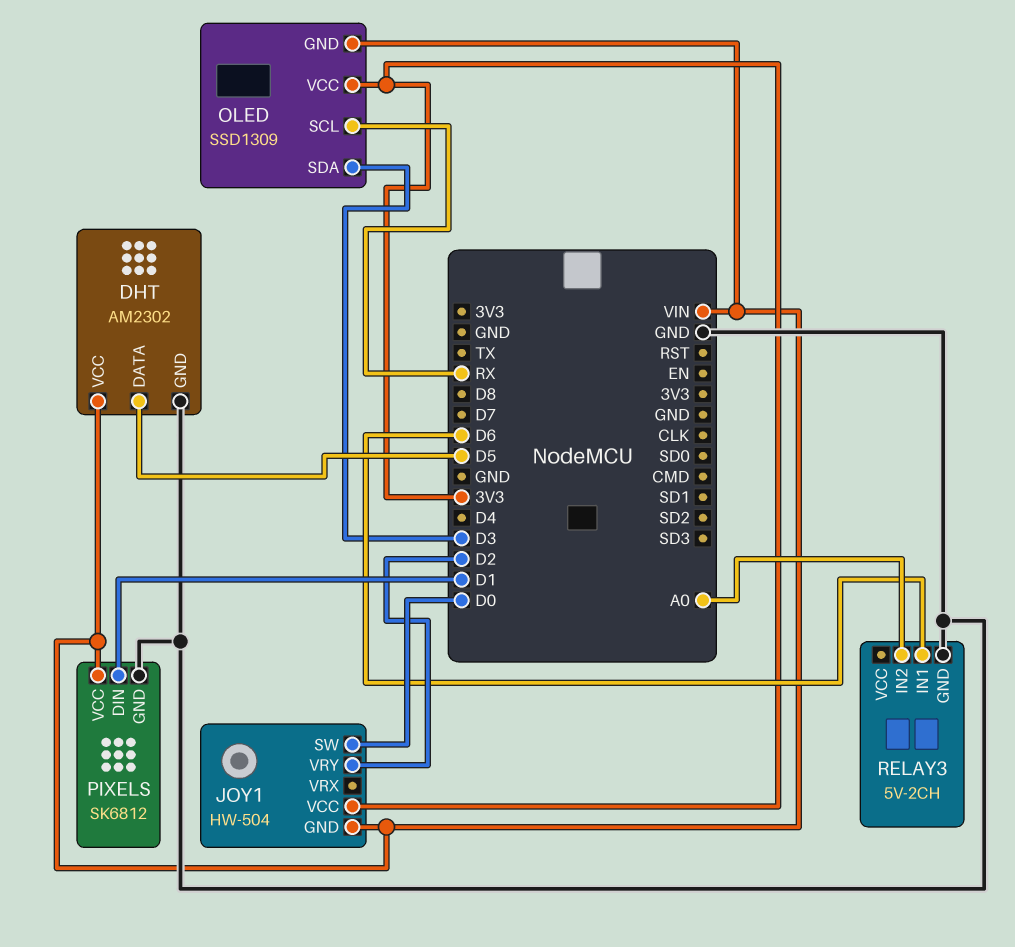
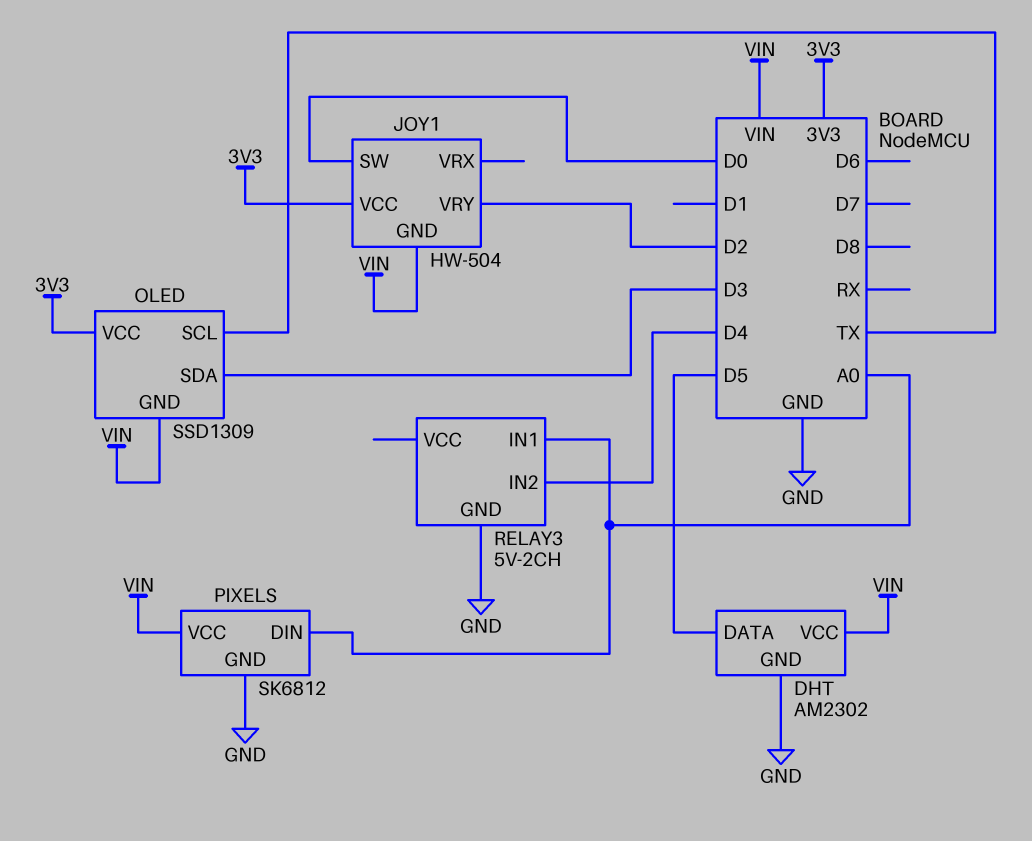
OLED pin SCL: RX -> TX
PIXELS pin DIN: D1 -> A0
RELAY3 pin IN1: D6 -> A0
RELAY3 pin IN2: A0 -> D4

